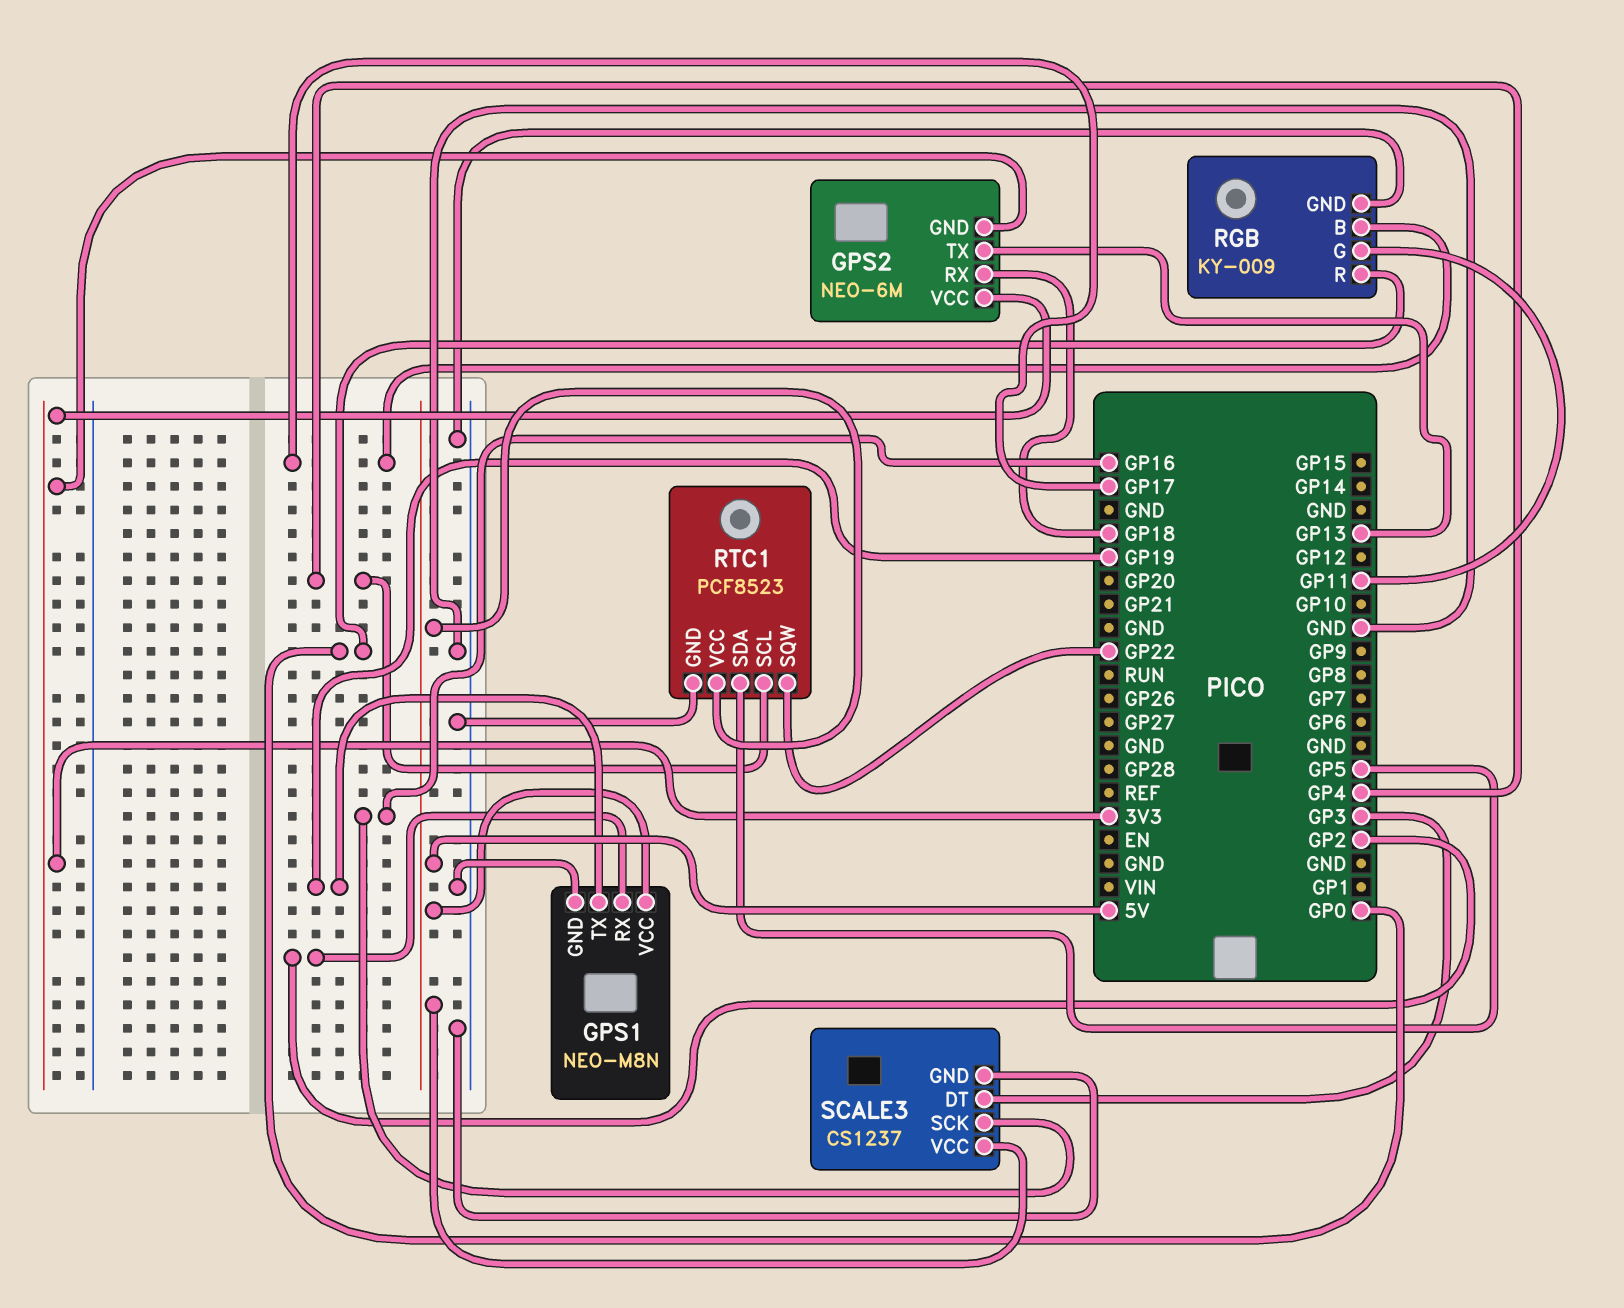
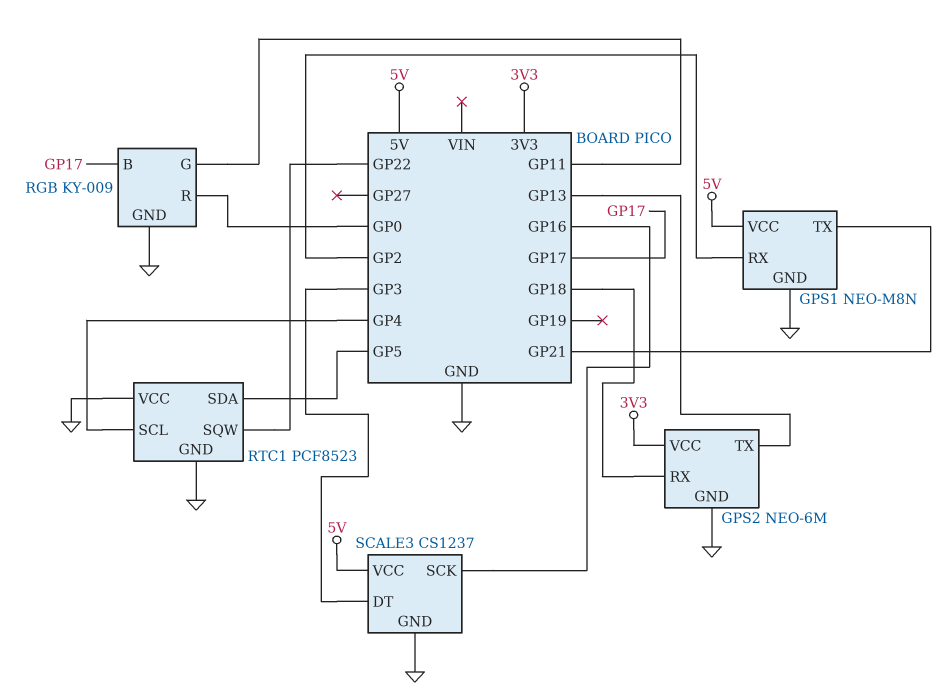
GPS1 pin TX: GP19 -> GP21
GPS2 pin GND: 3V3 -> GND
RTC1 pin VCC: 5V -> GND

